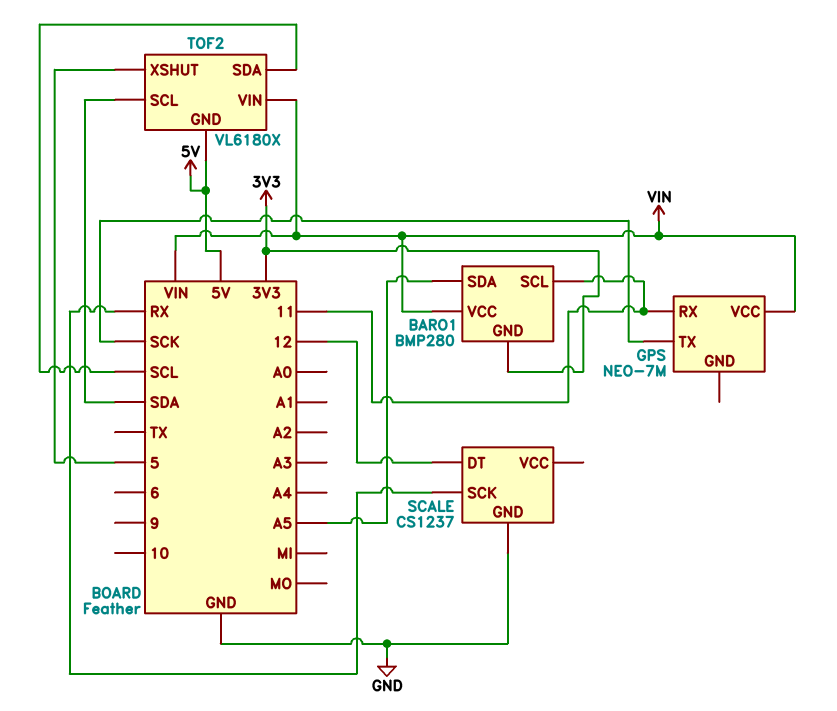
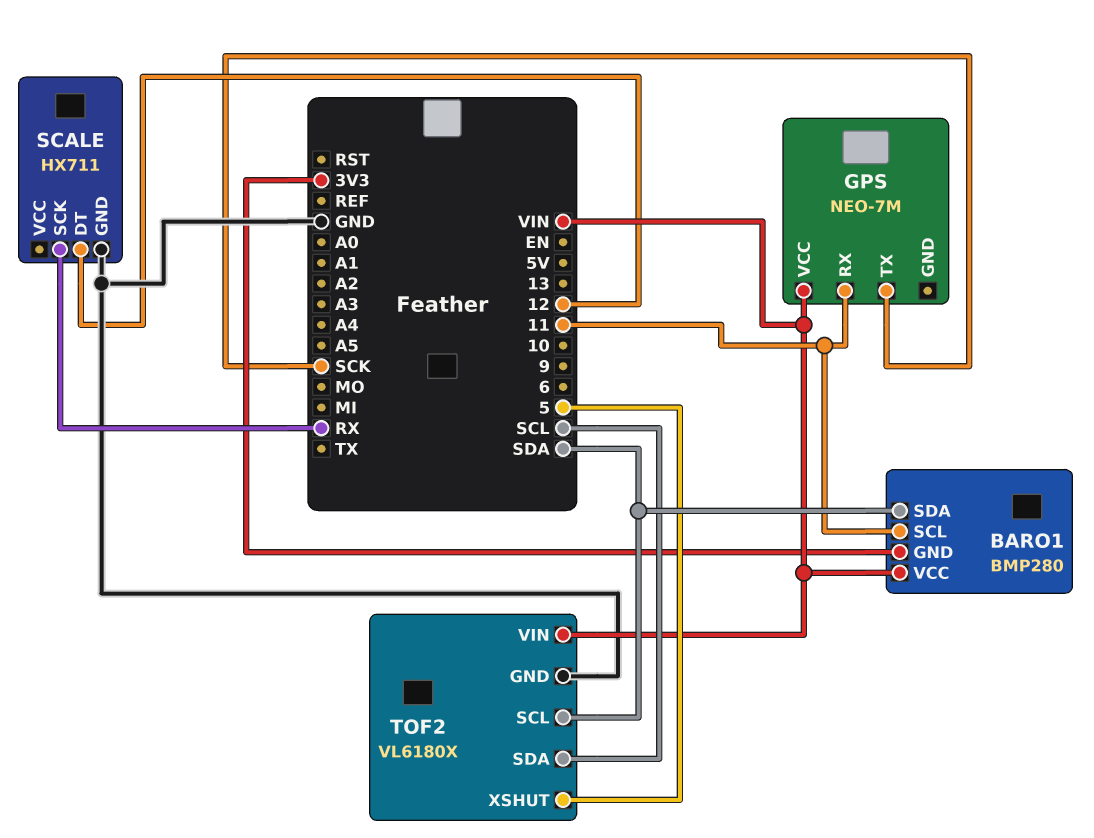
BARO1 pin SDA: A5 -> SDA
SCALE: CS1237 -> HX711
TOF2 pin GND: 5V -> GND

